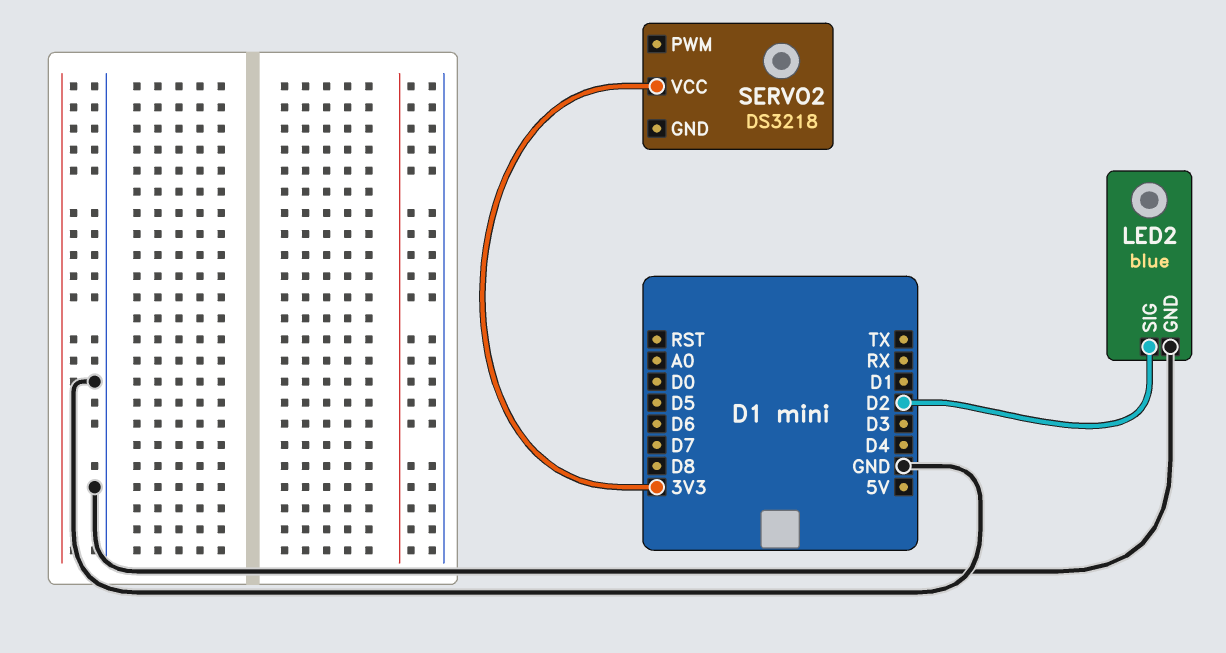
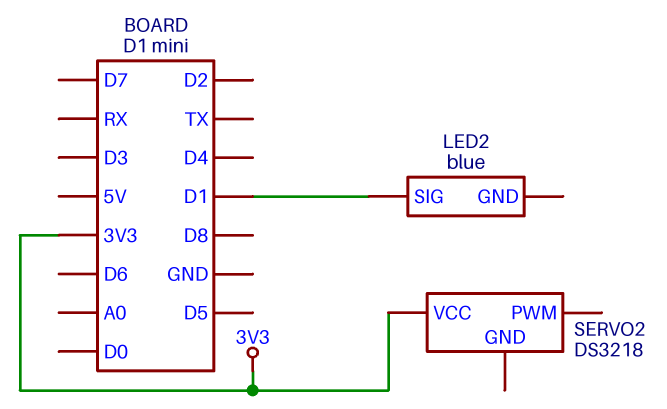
LED2 pin GND: GND -> none
LED2 pin SIG: D2 -> D1

